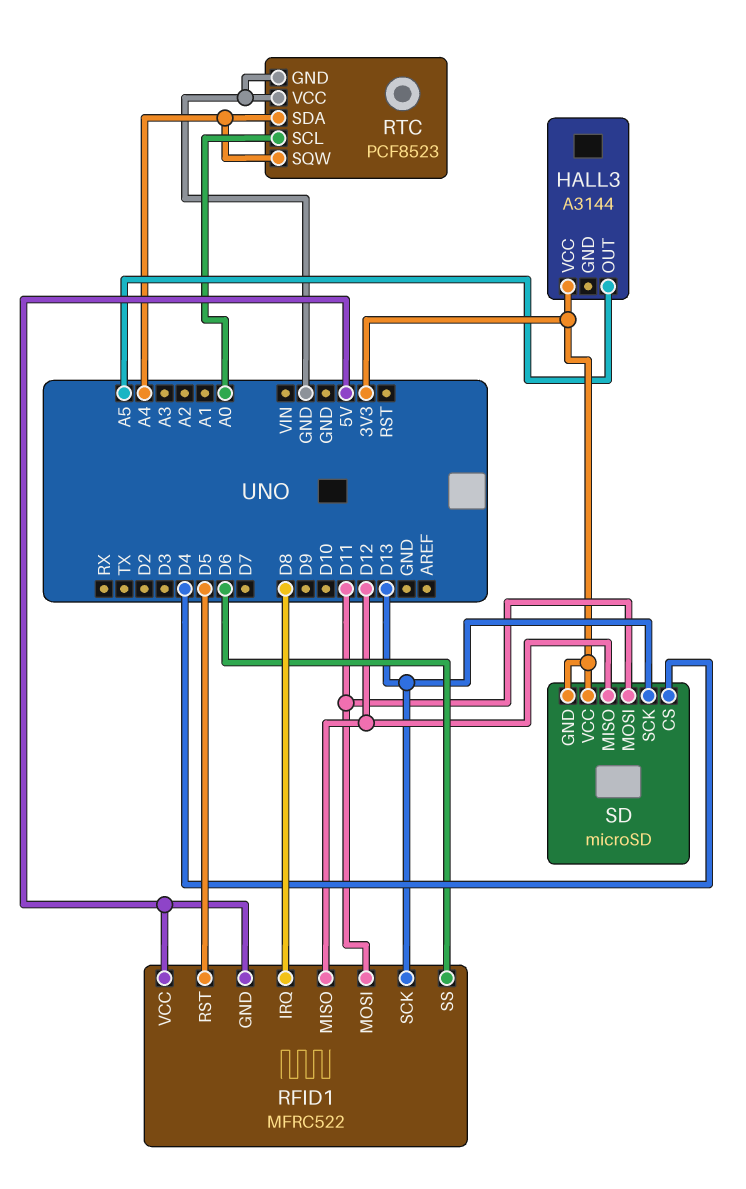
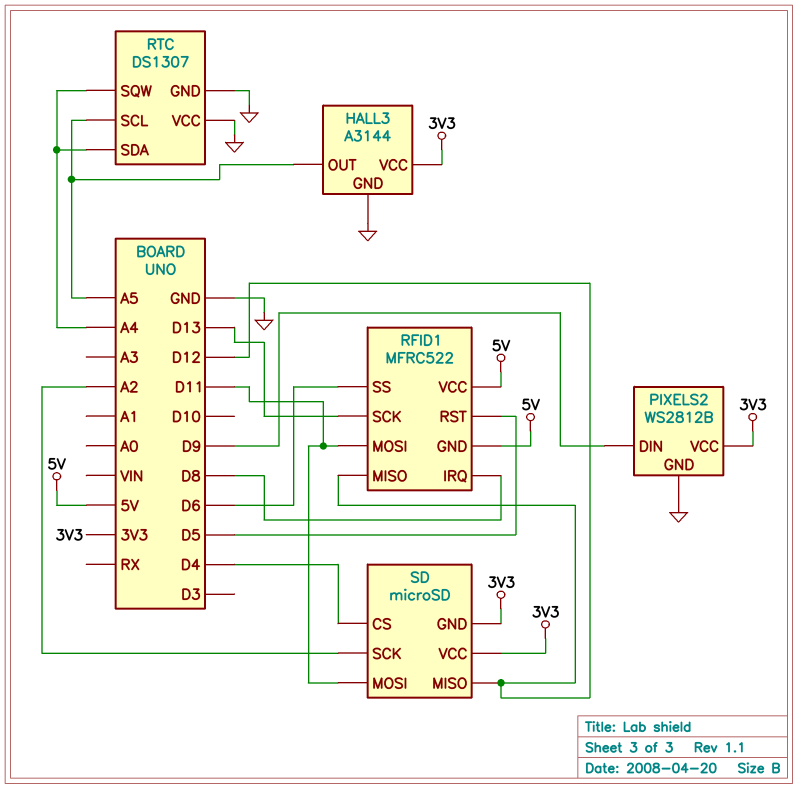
HALL3 pin GND: none -> GND
PIXELS2: none -> WS2812B
PIXELS2 pin DIN: none -> D9
PIXELS2 pin GND: none -> GND
PIXELS2 pin VCC: none -> 3V3
RTC: PCF8523 -> DS1307
RTC pin SCL: A0 -> A5
SD pin SCK: D13 -> A2

